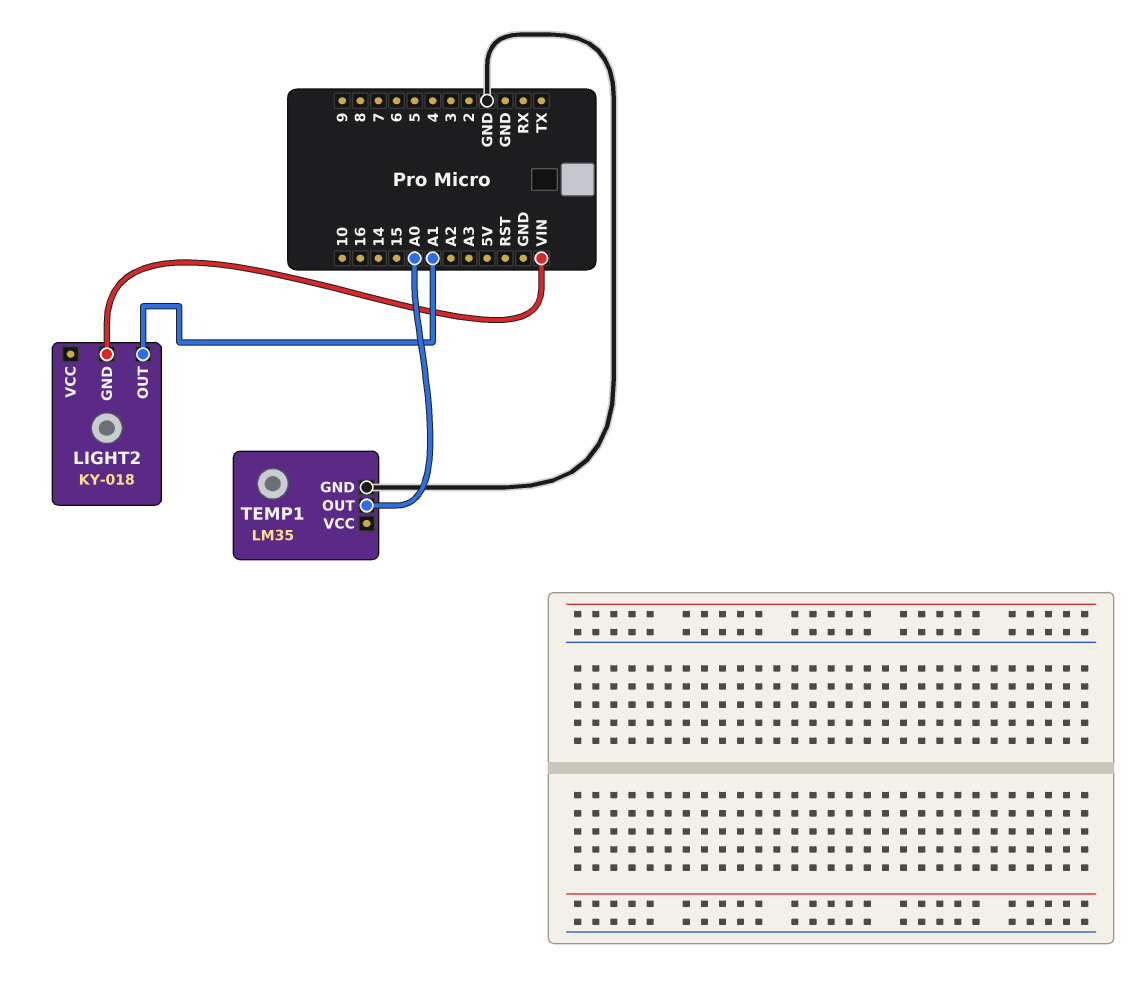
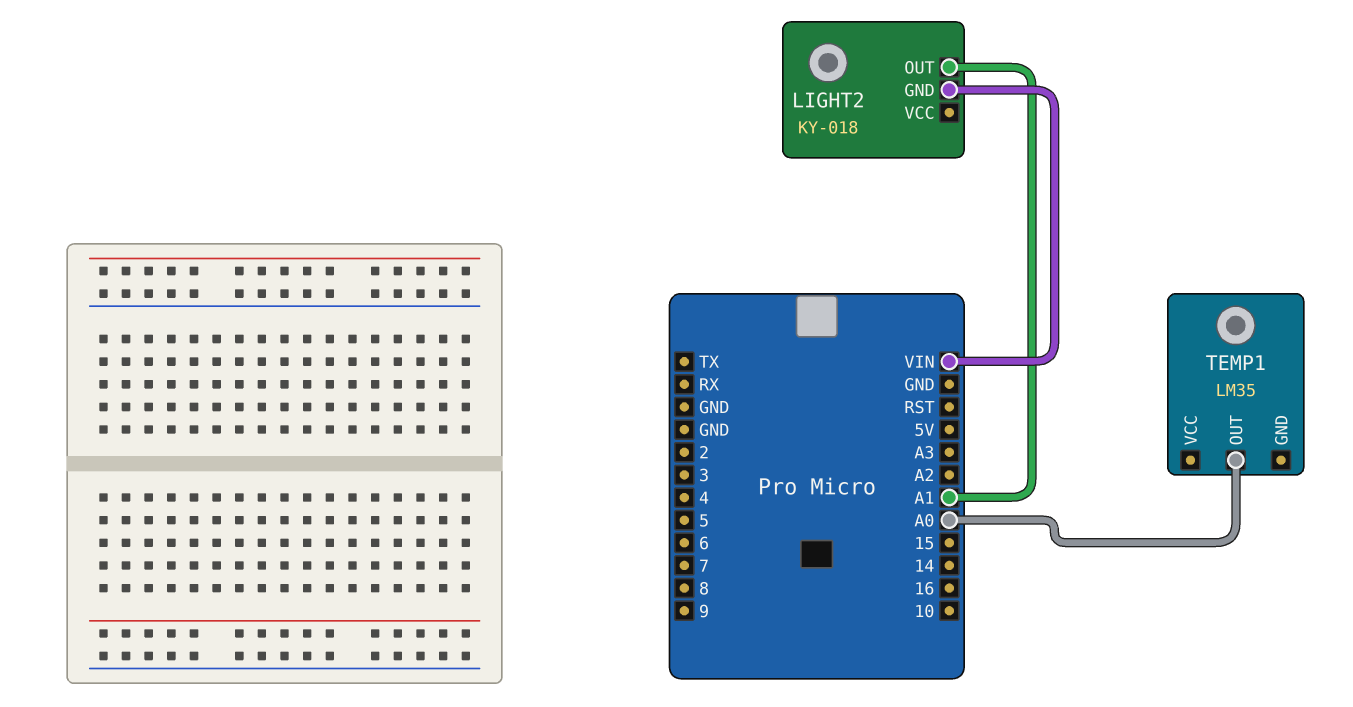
TEMP1 pin GND: GND -> none

